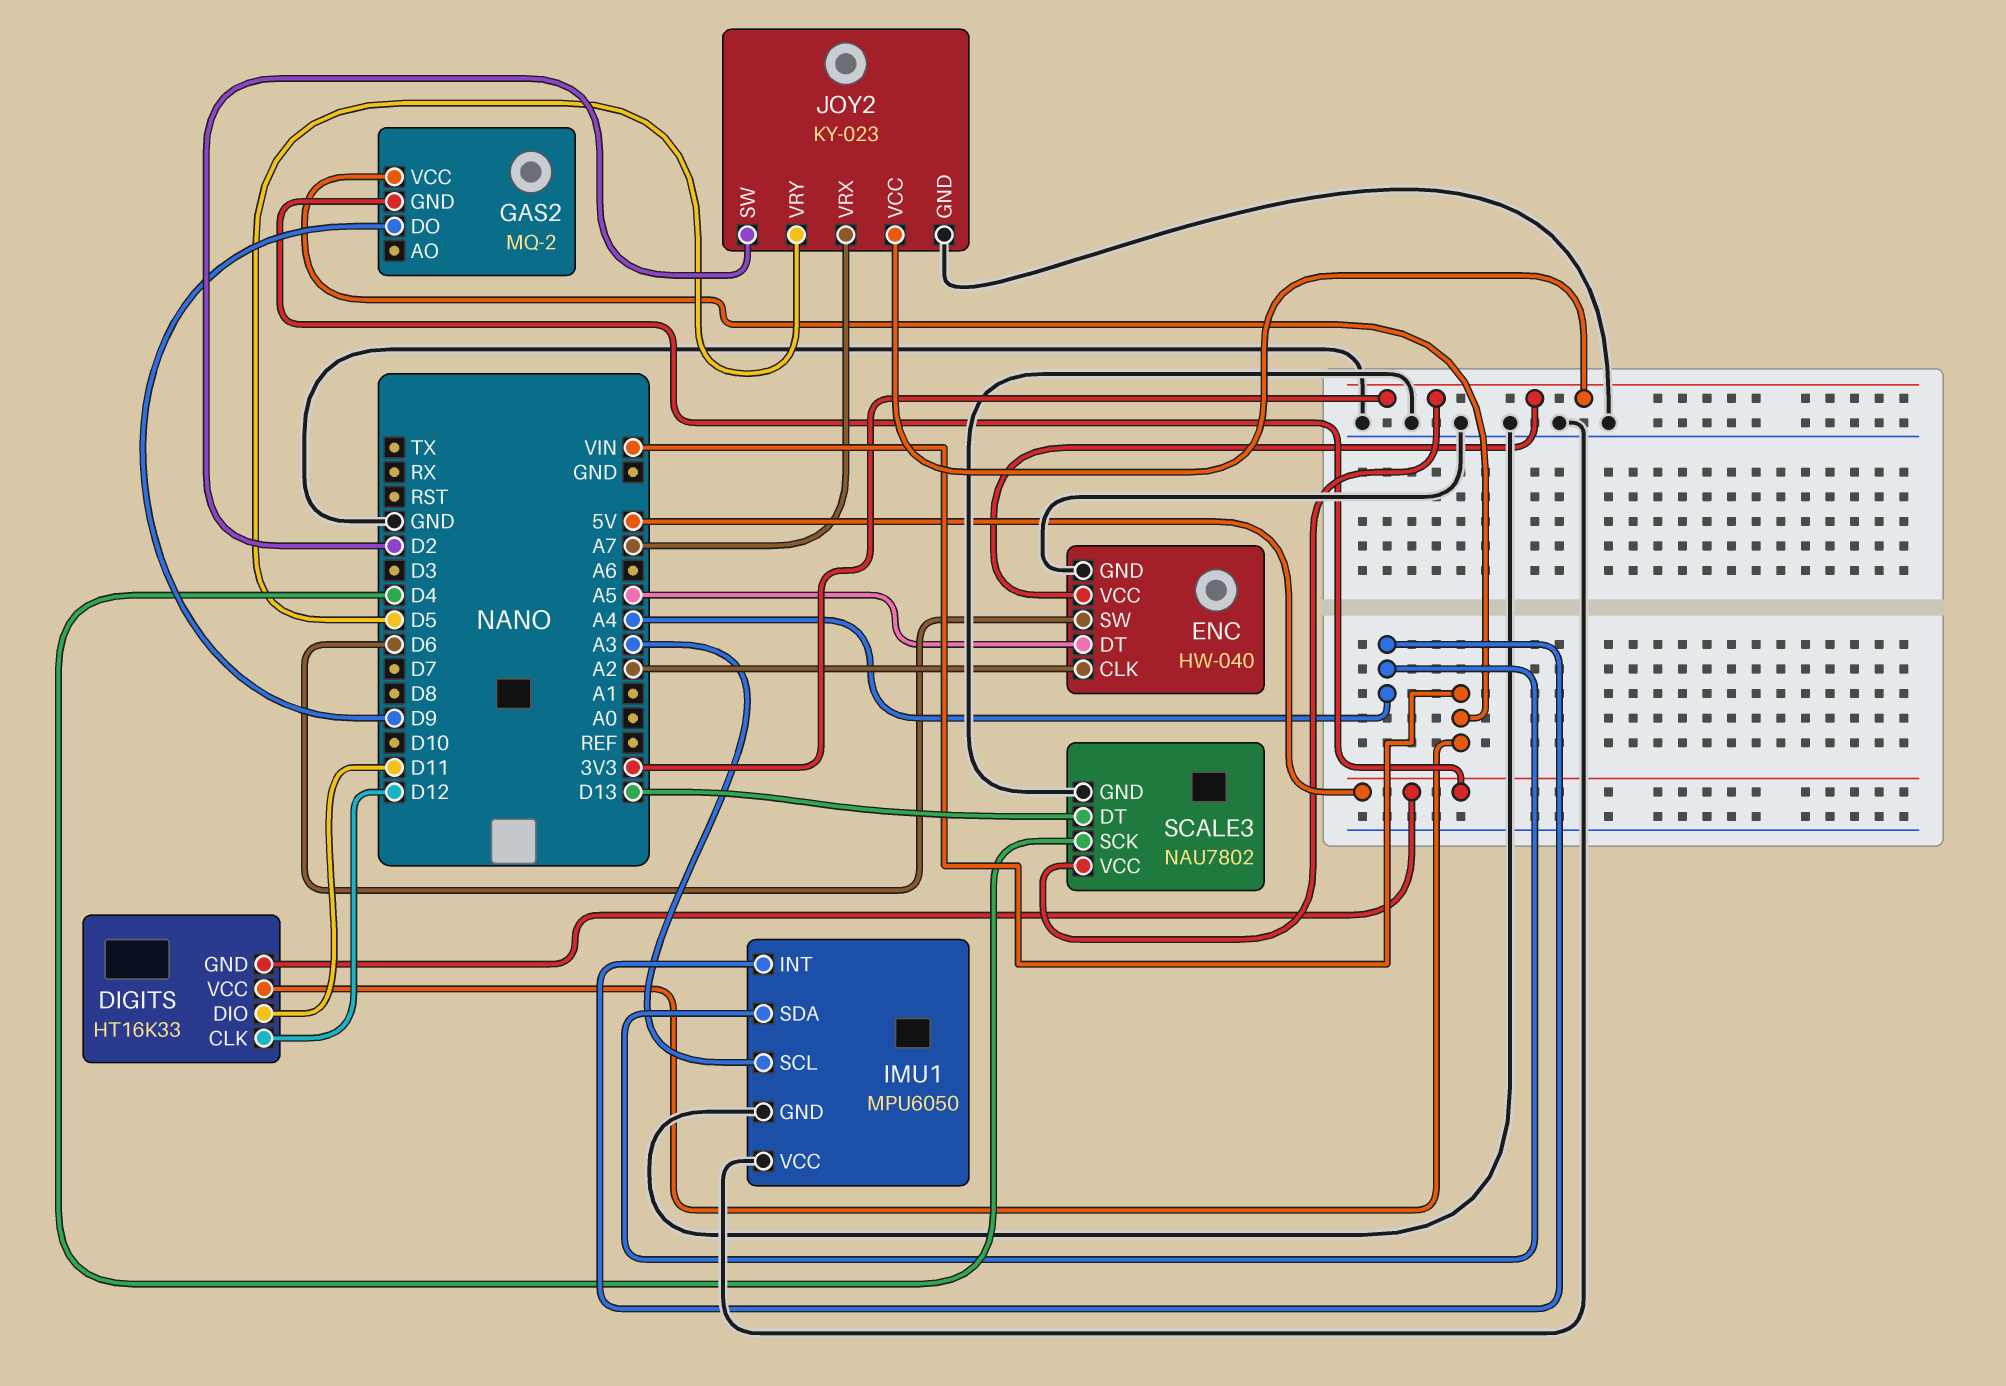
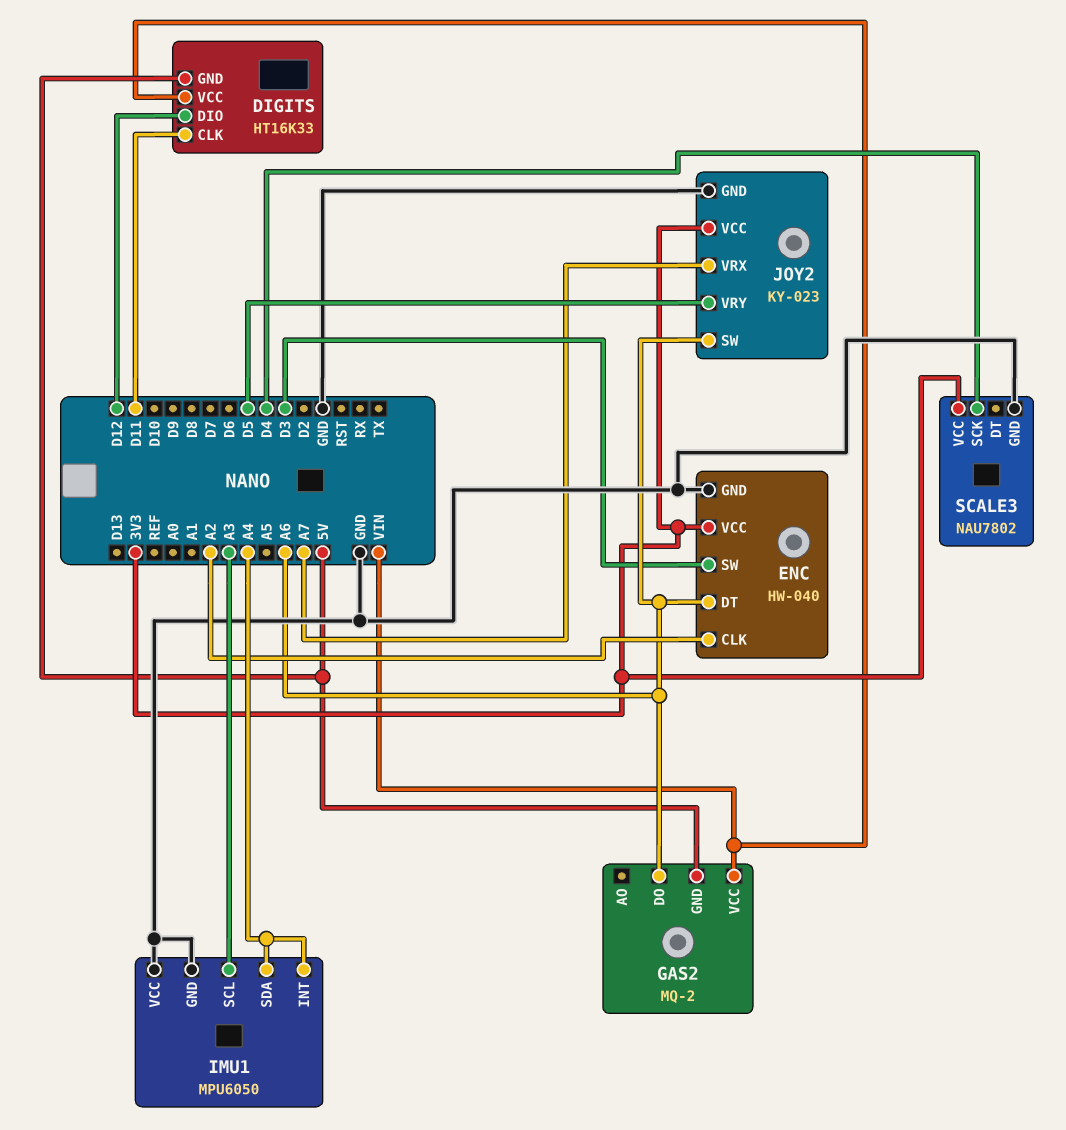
DIGITS pin CLK: D12 -> D11
DIGITS pin DIO: D11 -> D12
ENC pin DT: A5 -> A6
ENC pin SW: D6 -> D3
GAS2 pin DO: D9 -> A6
JOY2 pin SW: D2 -> A6
SCALE3 pin DT: D13 -> none

